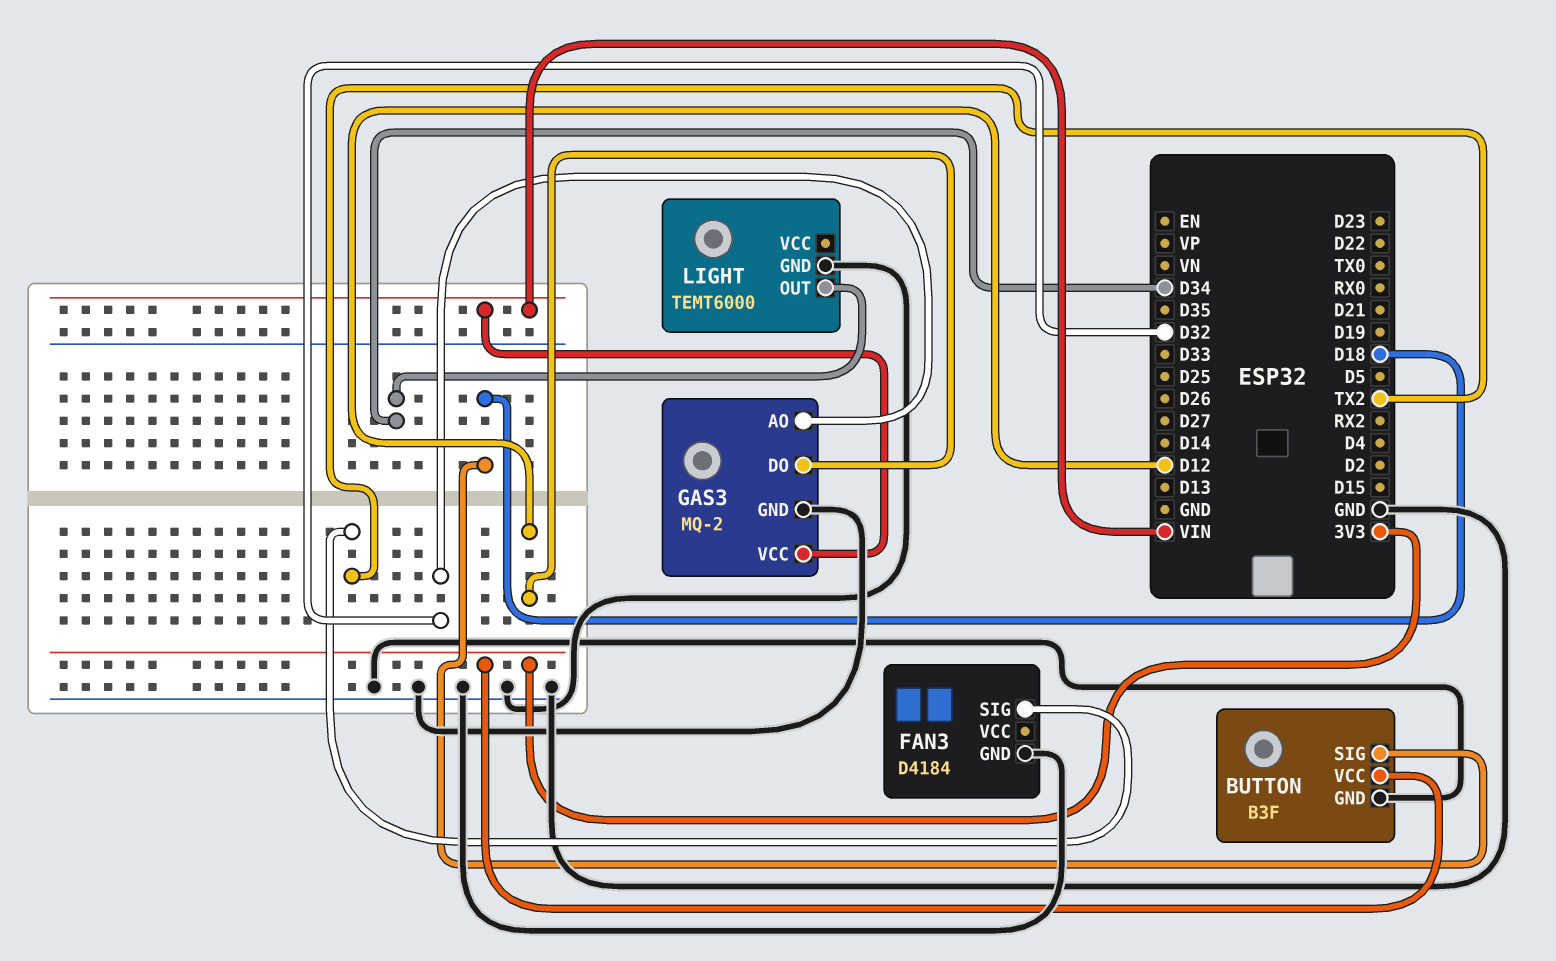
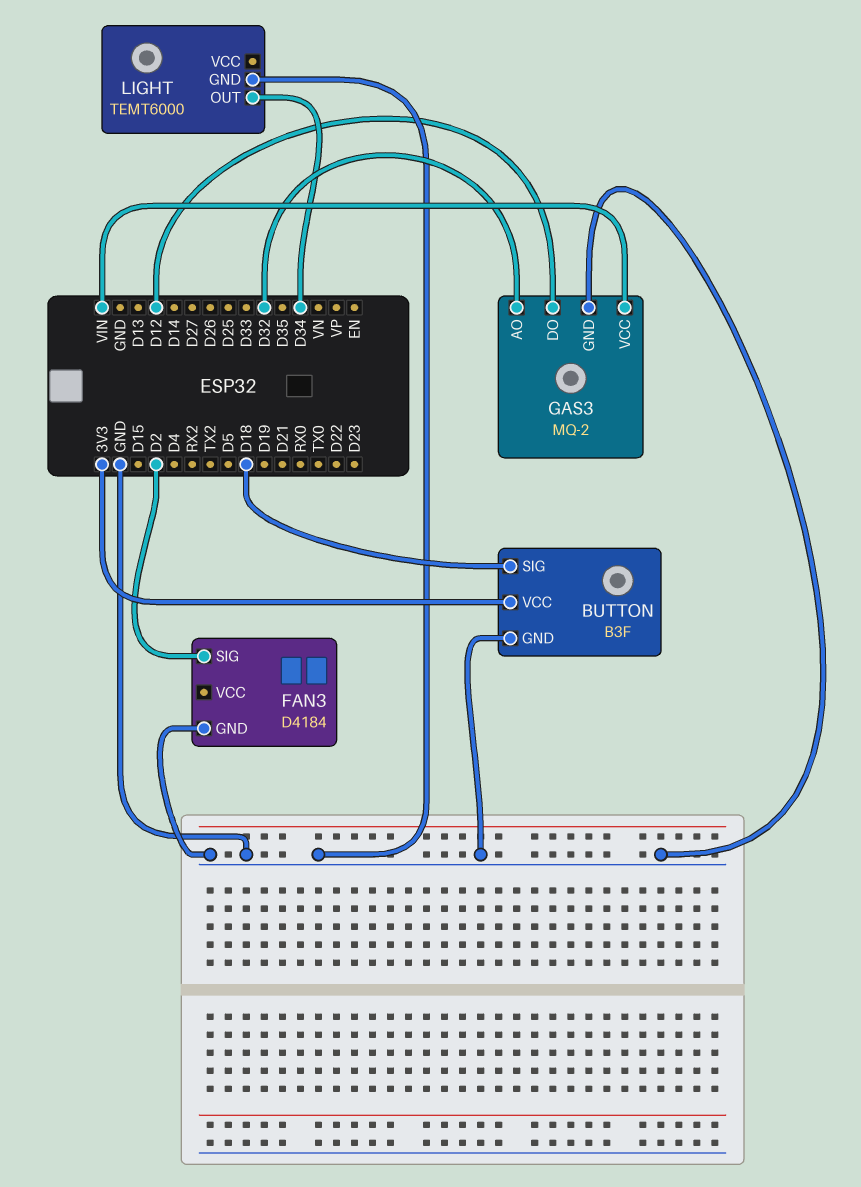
FAN3 pin SIG: TX2 -> D2

